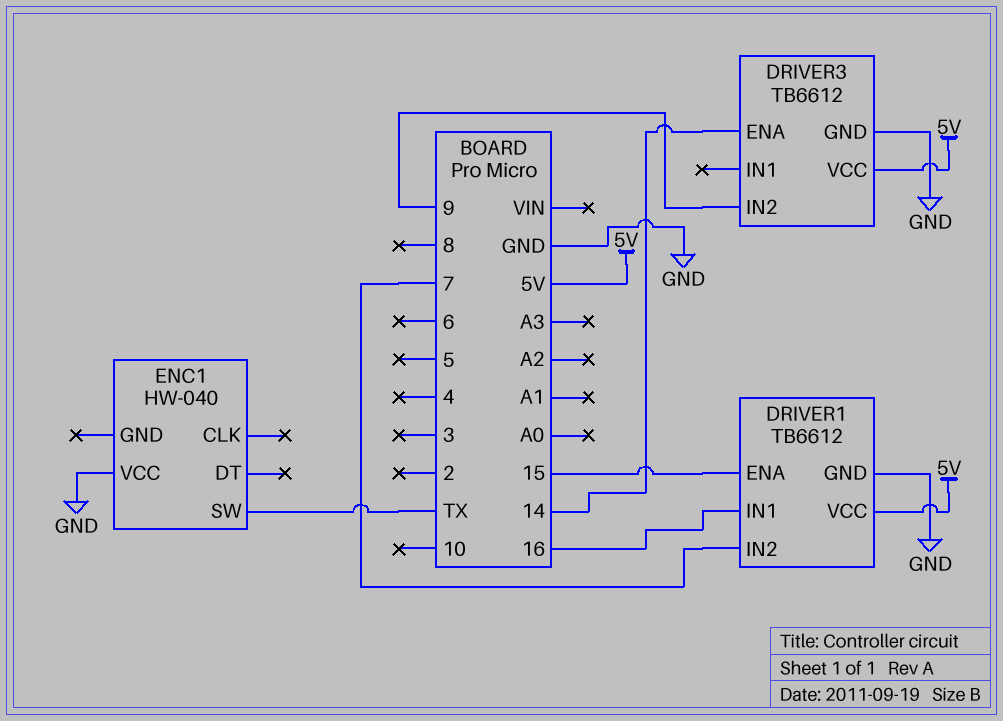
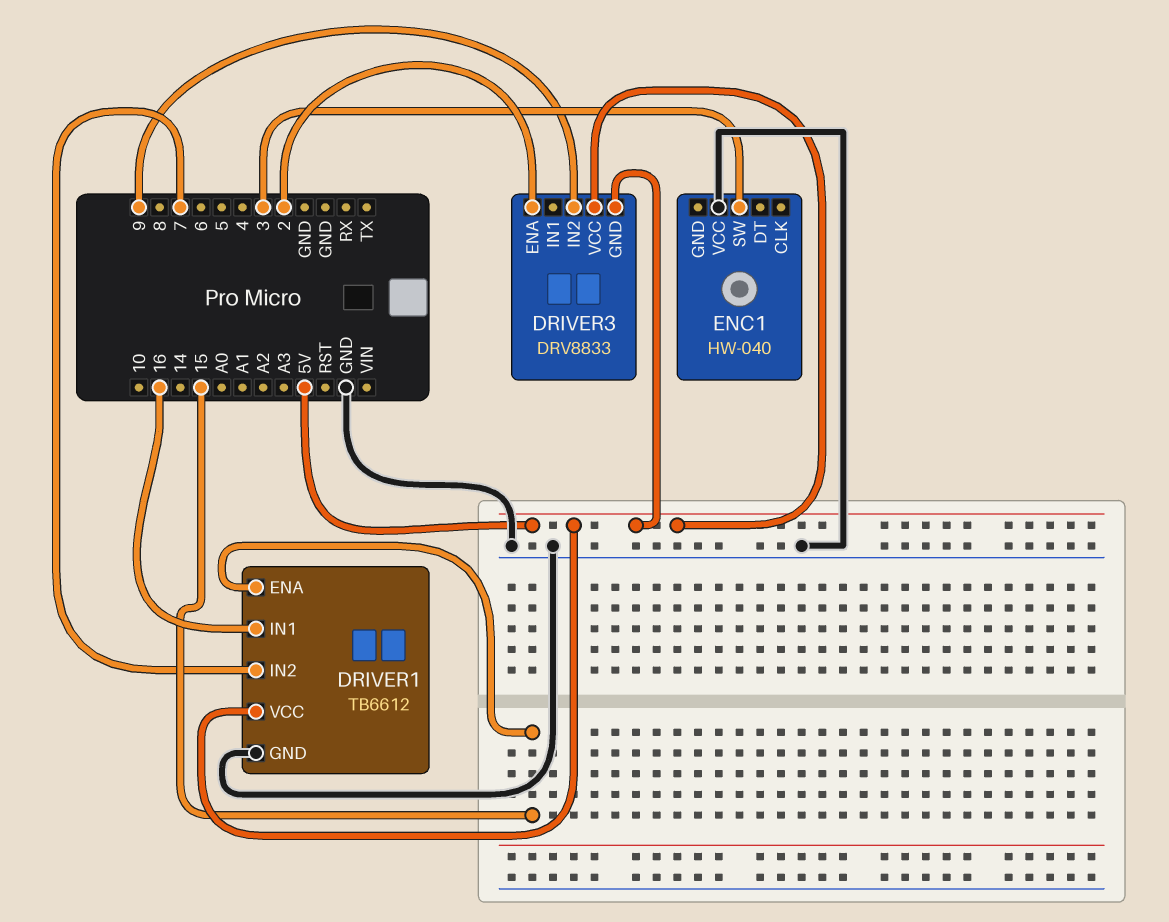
DRIVER3: TB6612 -> DRV8833
DRIVER3 pin ENA: 14 -> 2
DRIVER3 pin GND: GND -> 5V
ENC1 pin SW: TX -> 3

